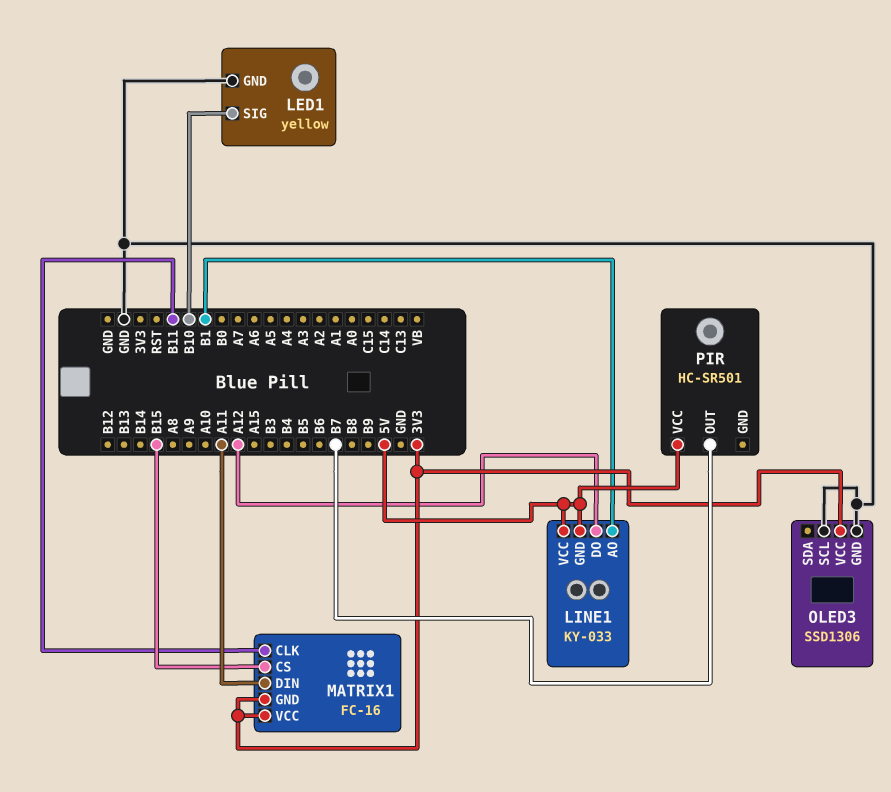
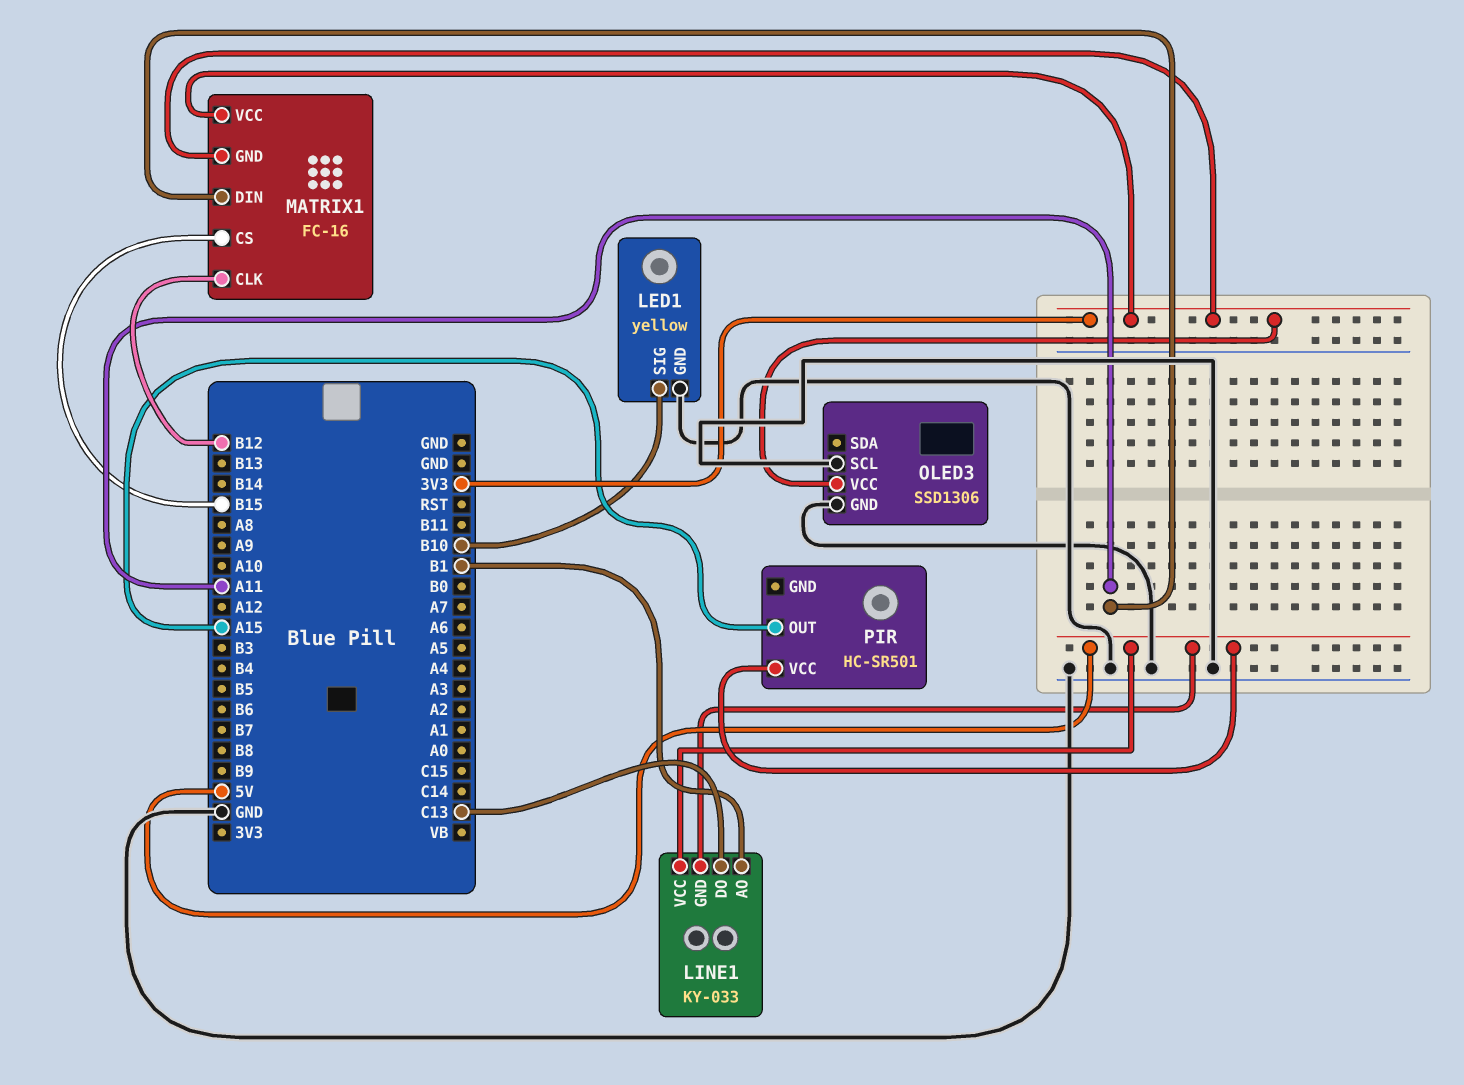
LINE1 pin DO: A12 -> C13
MATRIX1 pin CLK: B11 -> B12
PIR pin OUT: B7 -> A15

